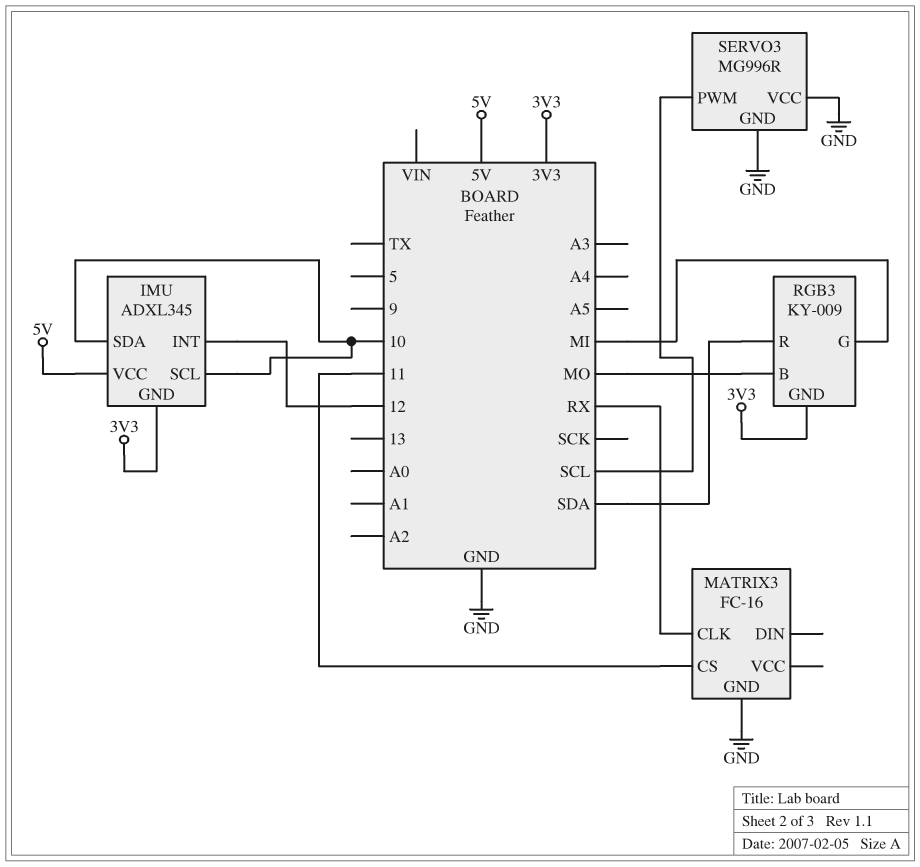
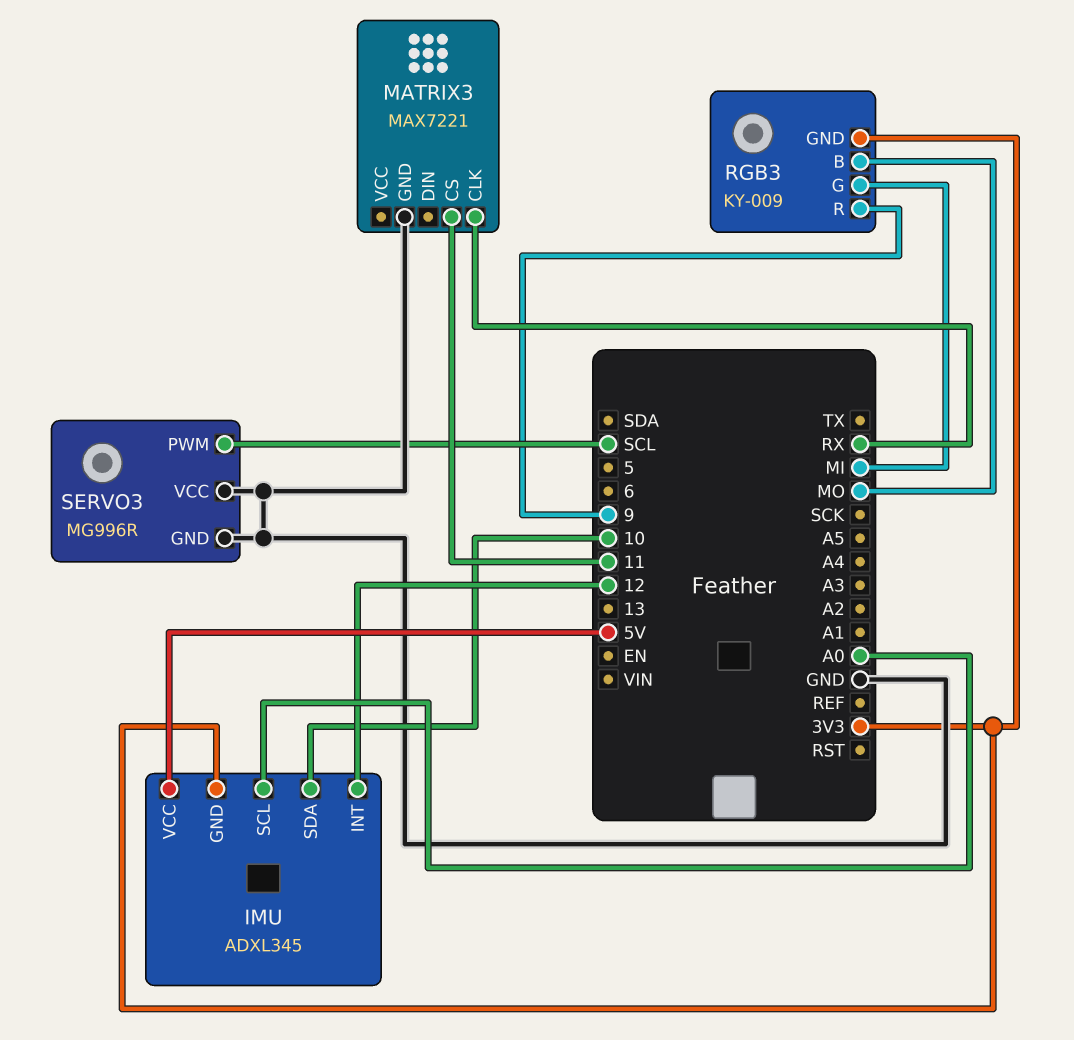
IMU pin SCL: 10 -> A0
MATRIX3: FC-16 -> MAX7221
RGB3 pin R: SDA -> 9

